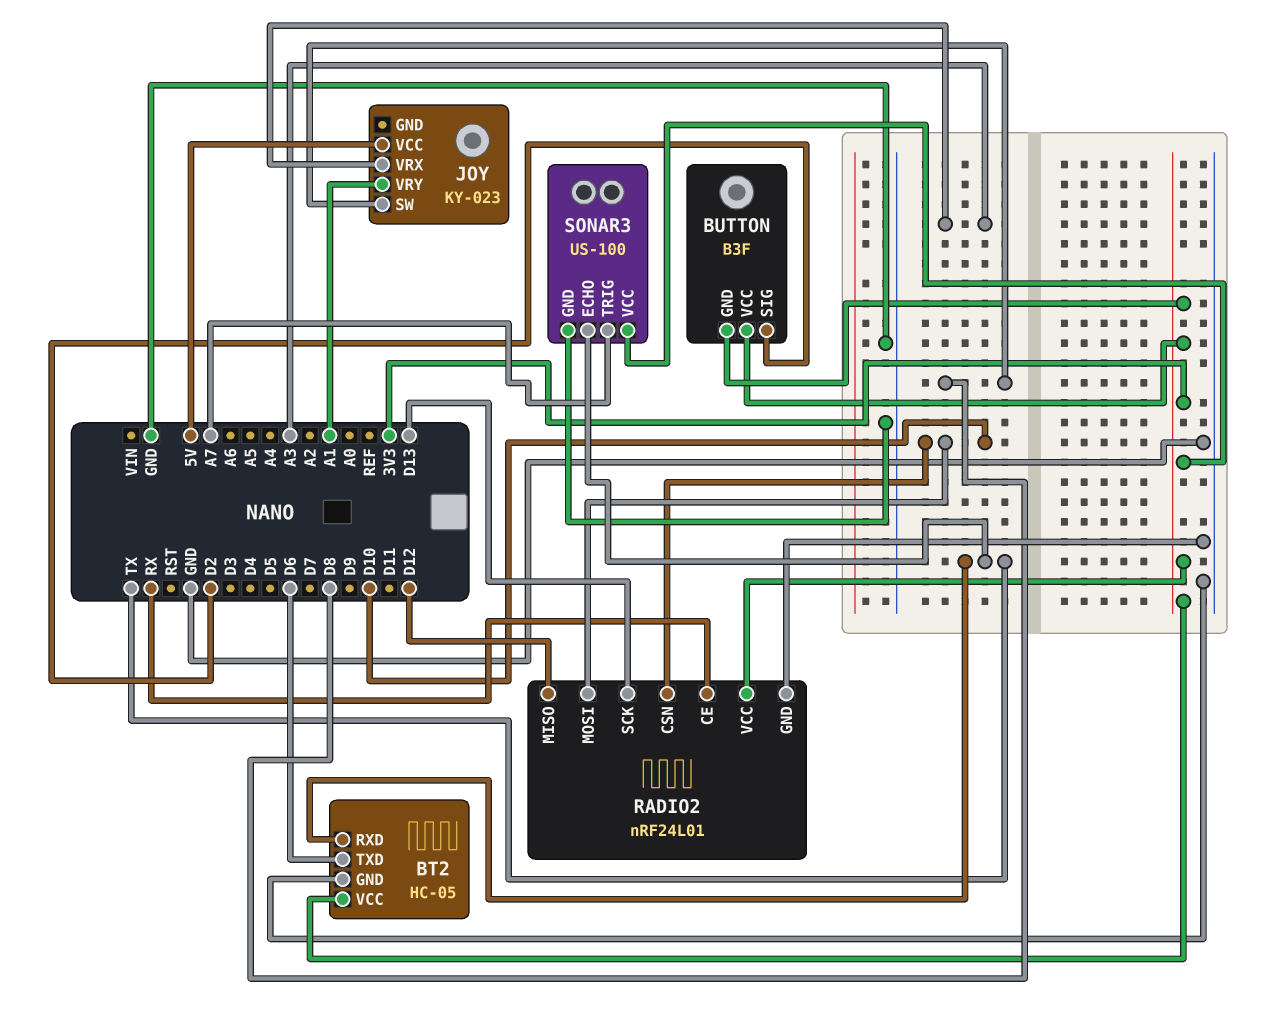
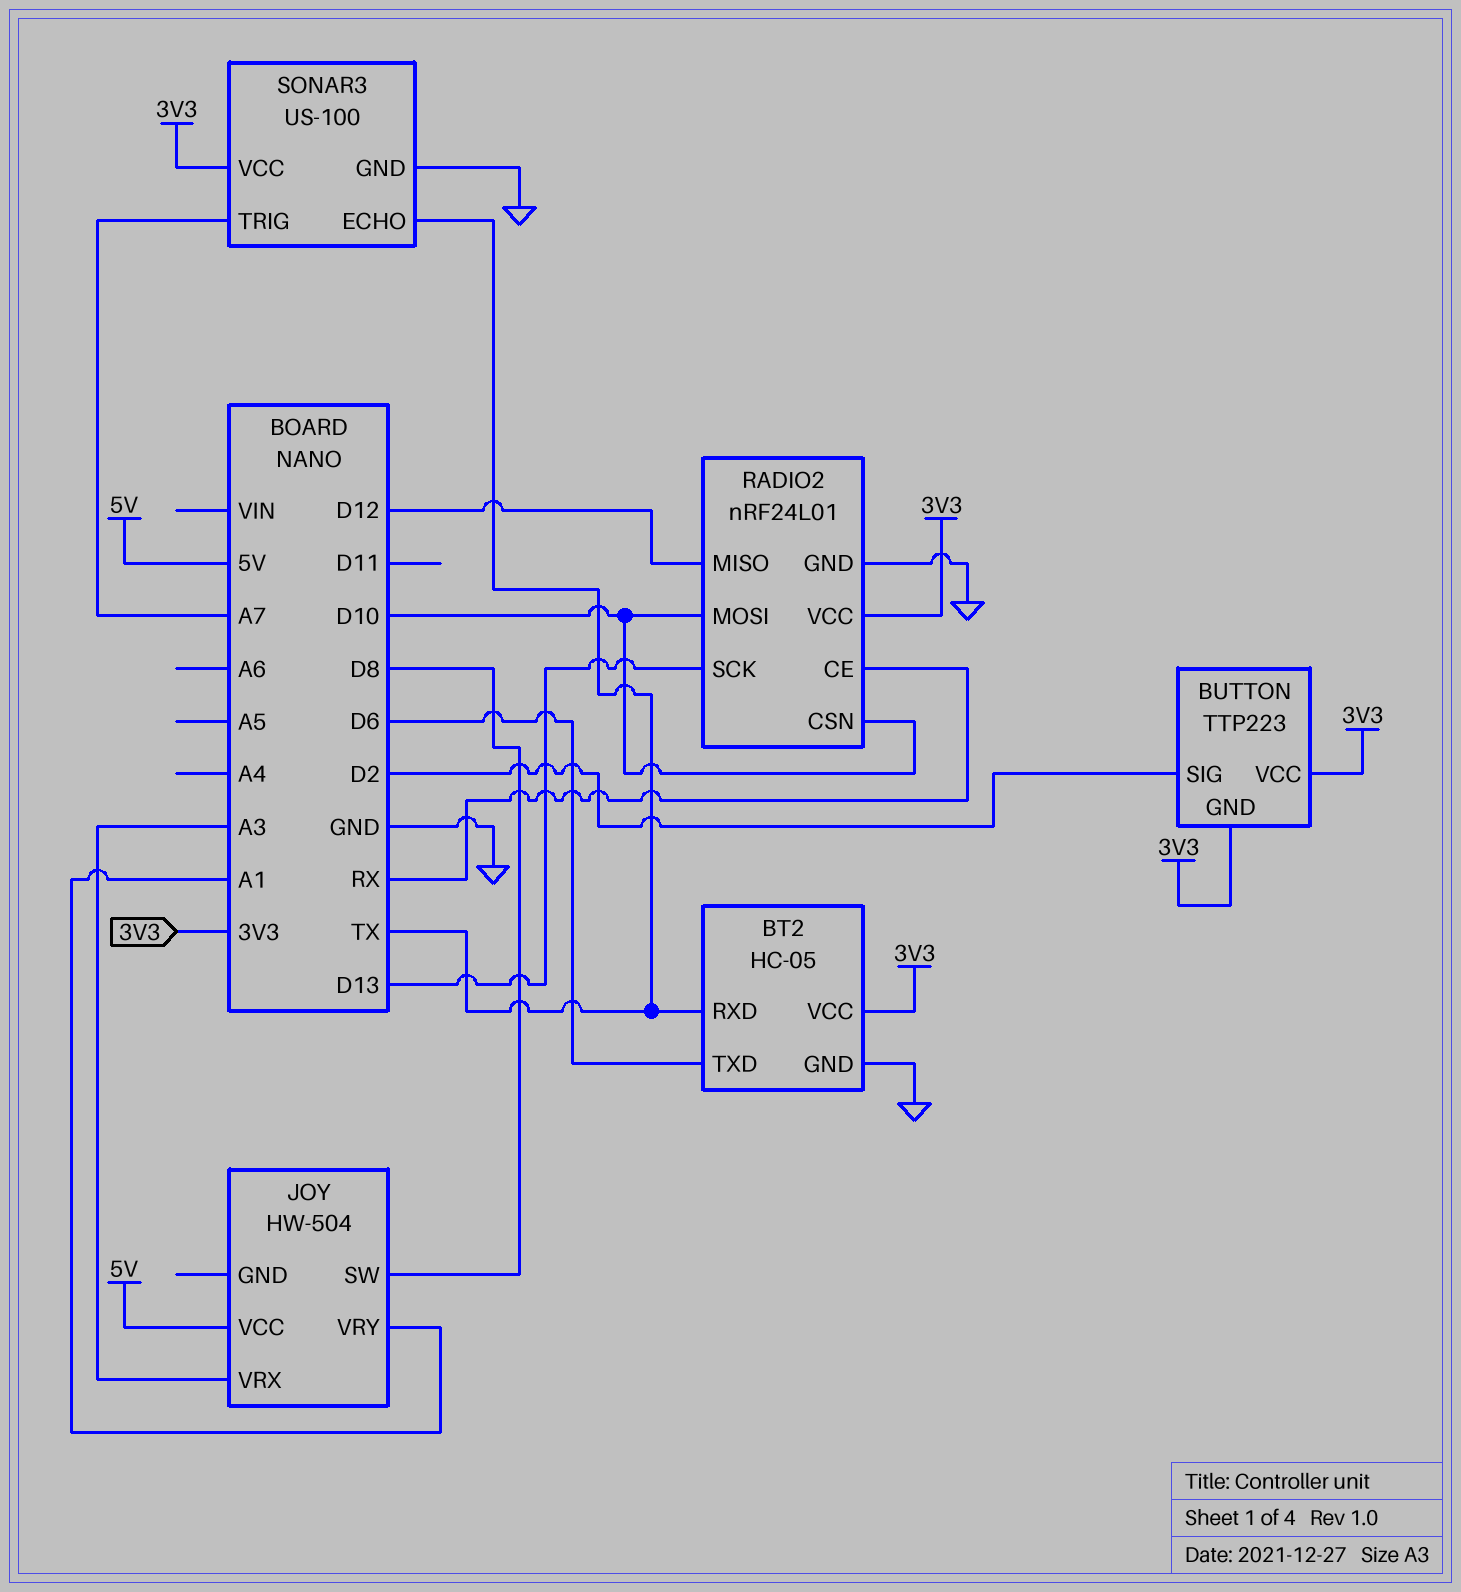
BUTTON: B3F -> TTP223
JOY: KY-023 -> HW-504

